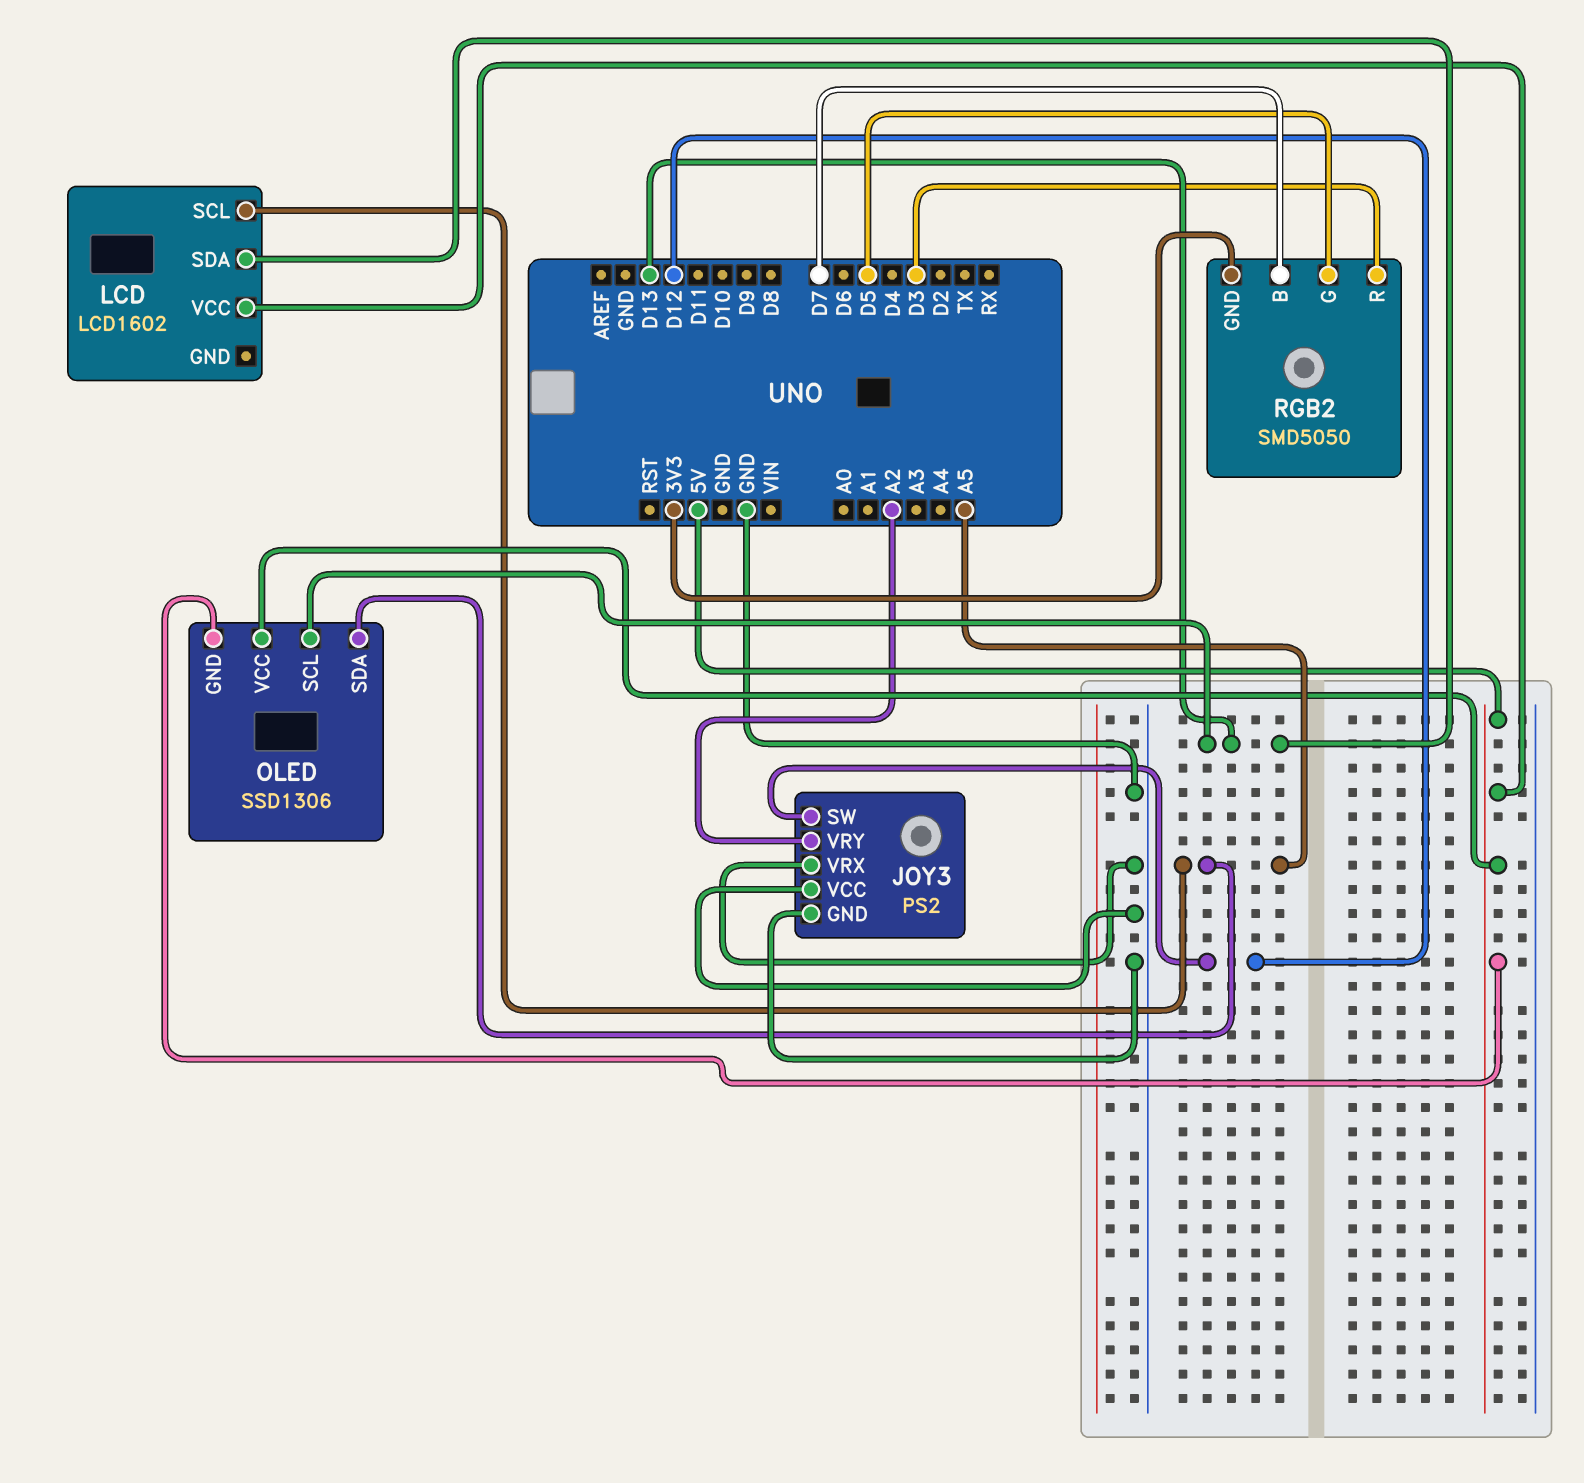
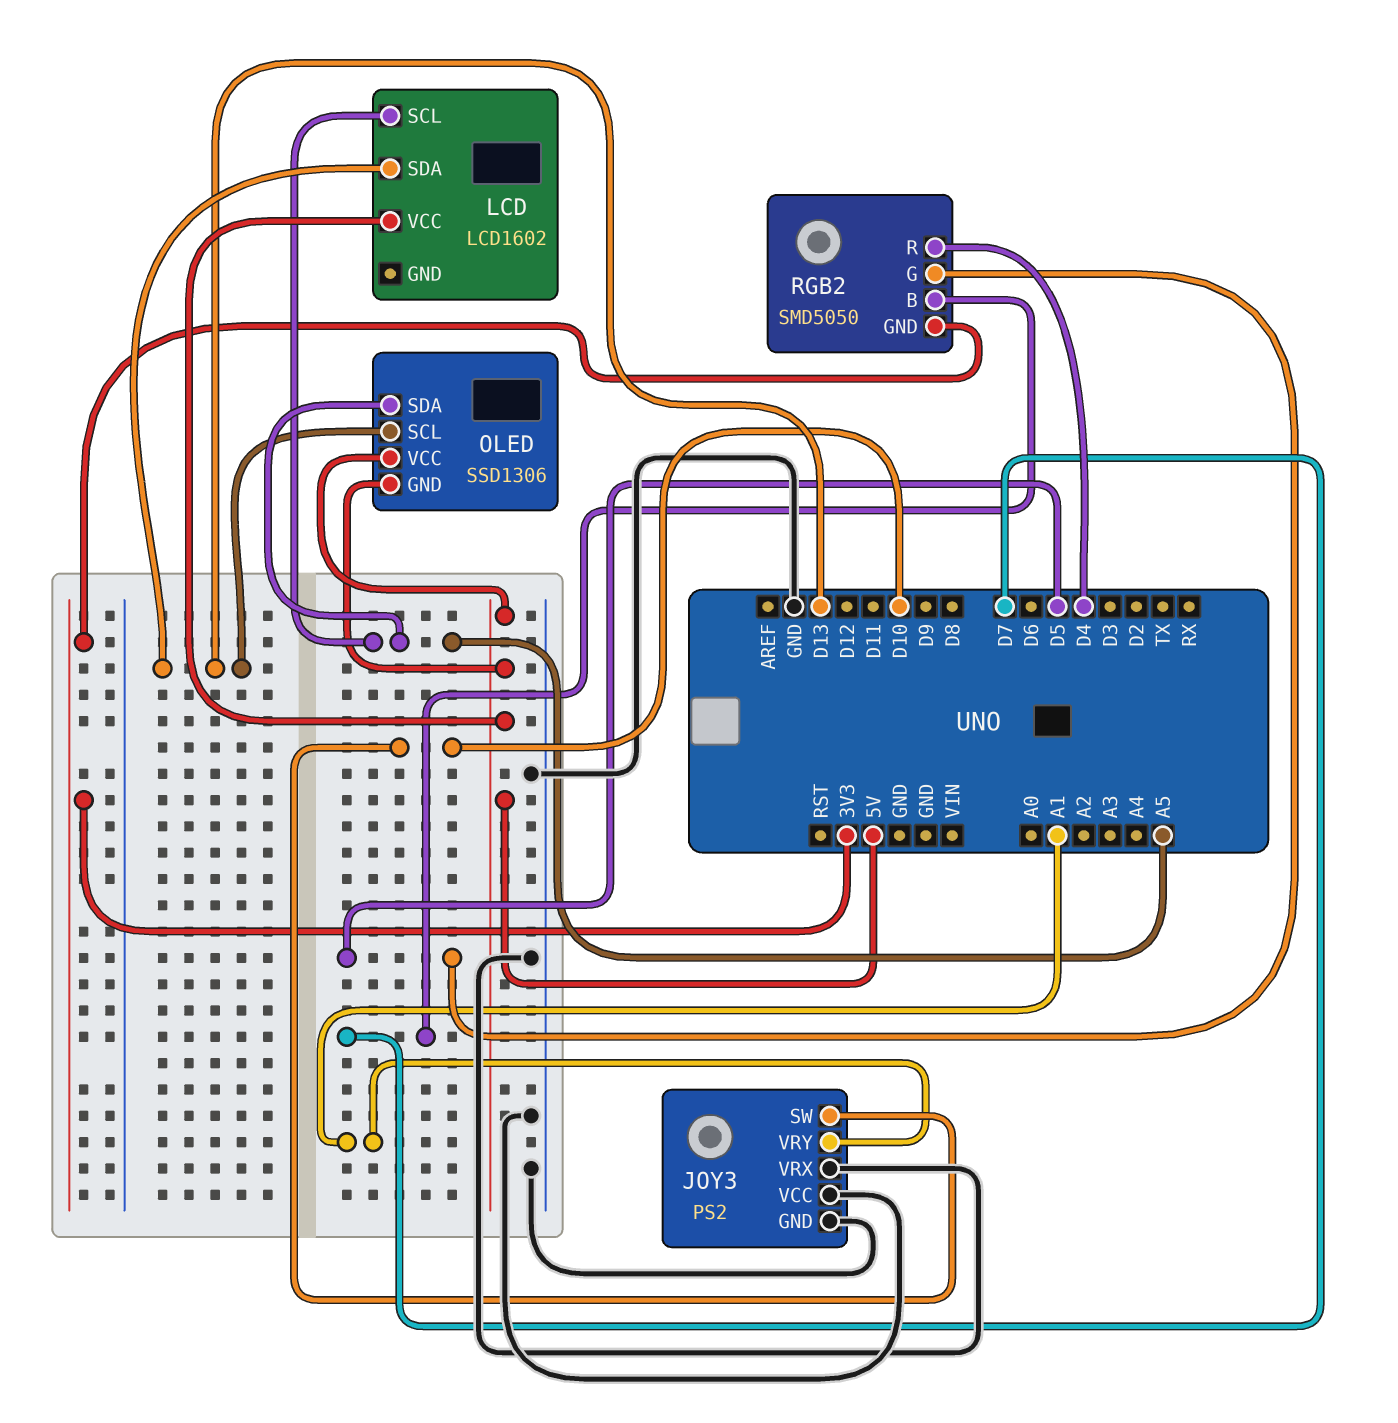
JOY3 pin SW: D12 -> D10
JOY3 pin VRY: A2 -> A1
RGB2 pin R: D3 -> D4

